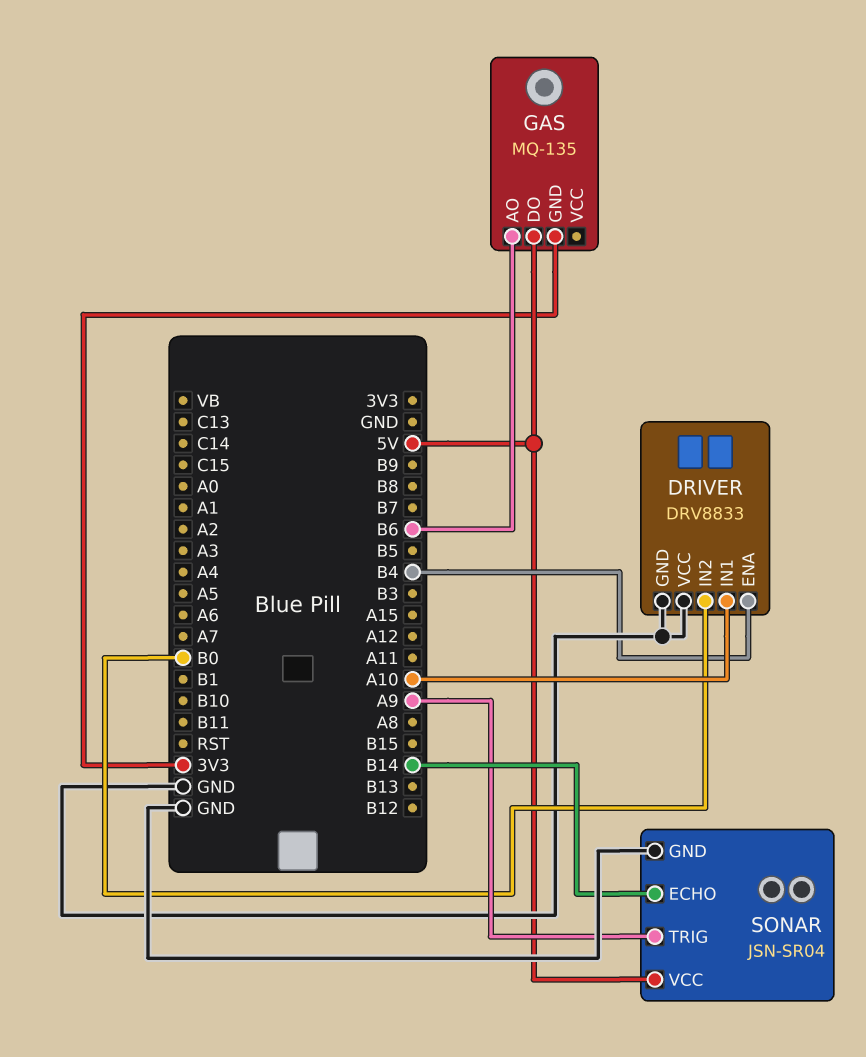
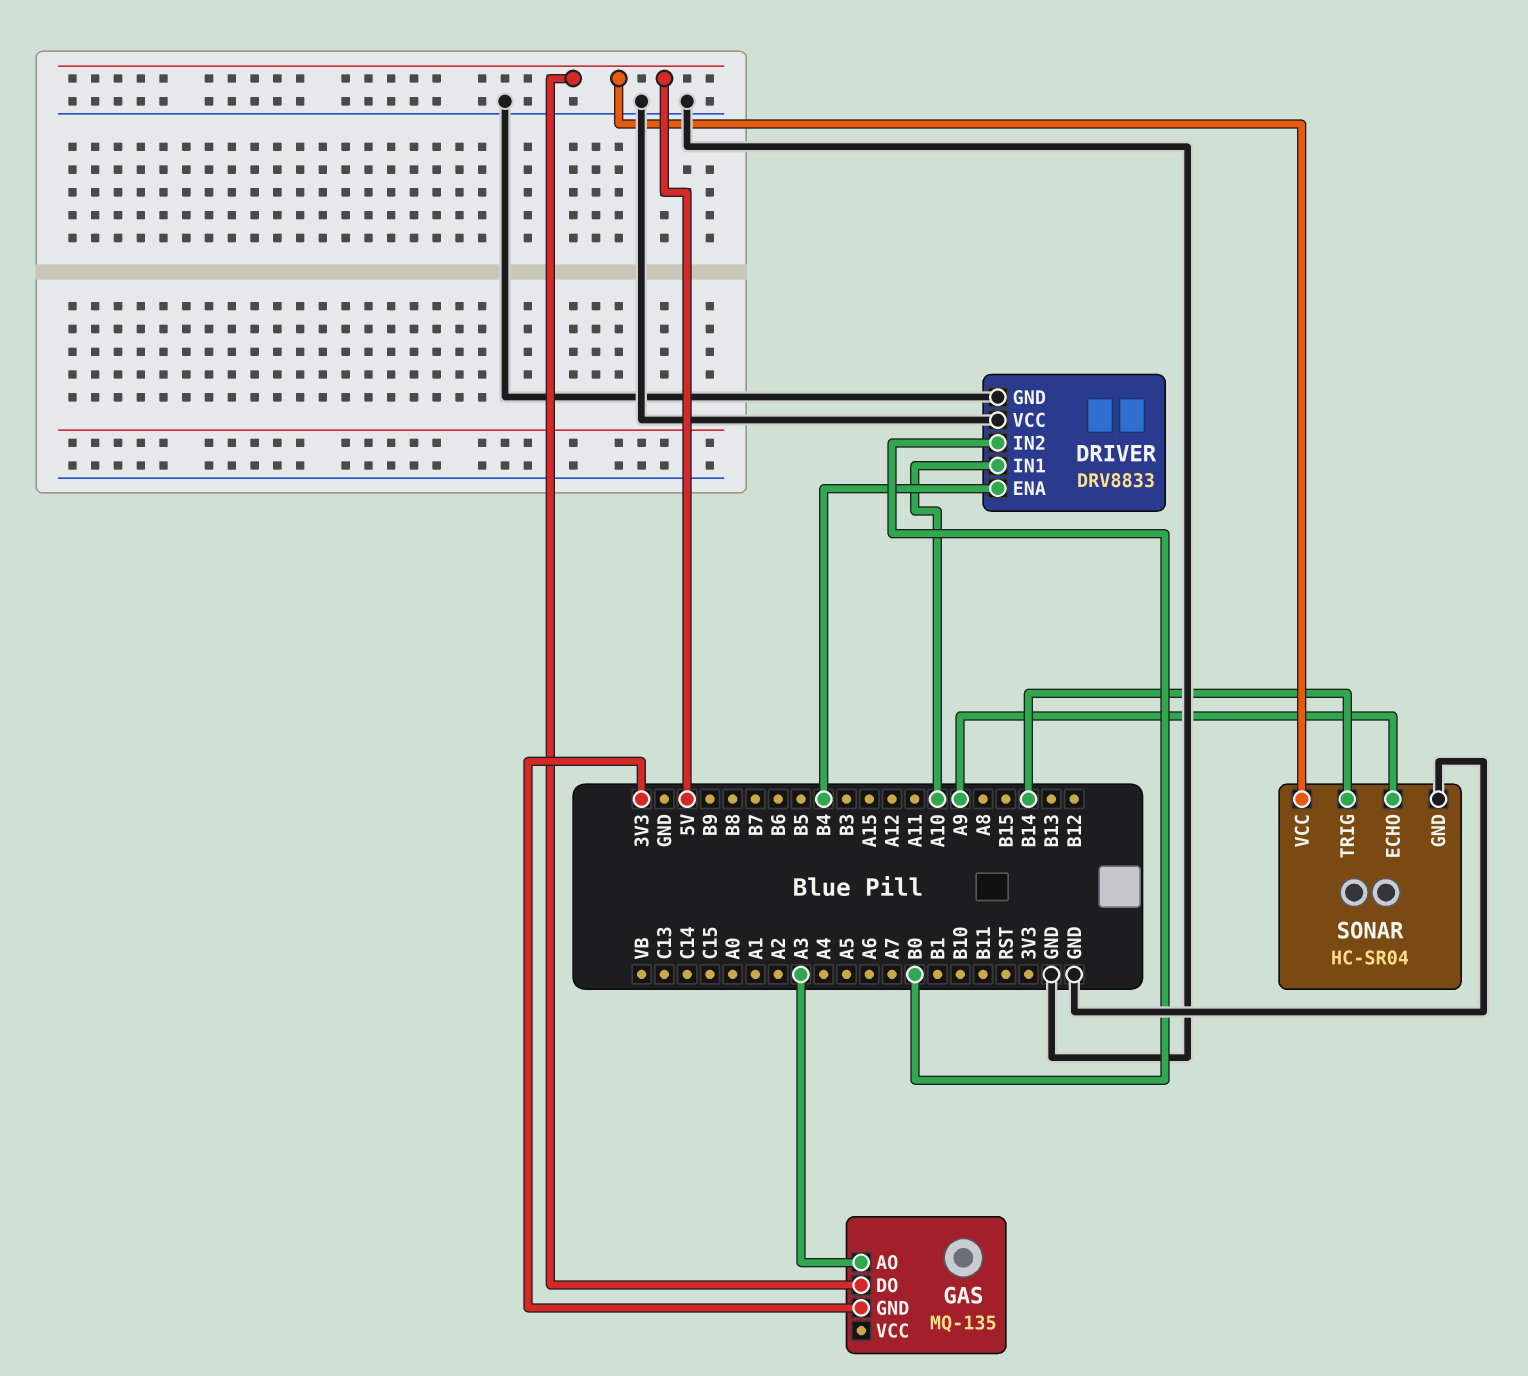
GAS pin AO: B6 -> A3
SONAR: JSN-SR04 -> HC-SR04
SONAR pin ECHO: B14 -> A9
SONAR pin TRIG: A9 -> B14

